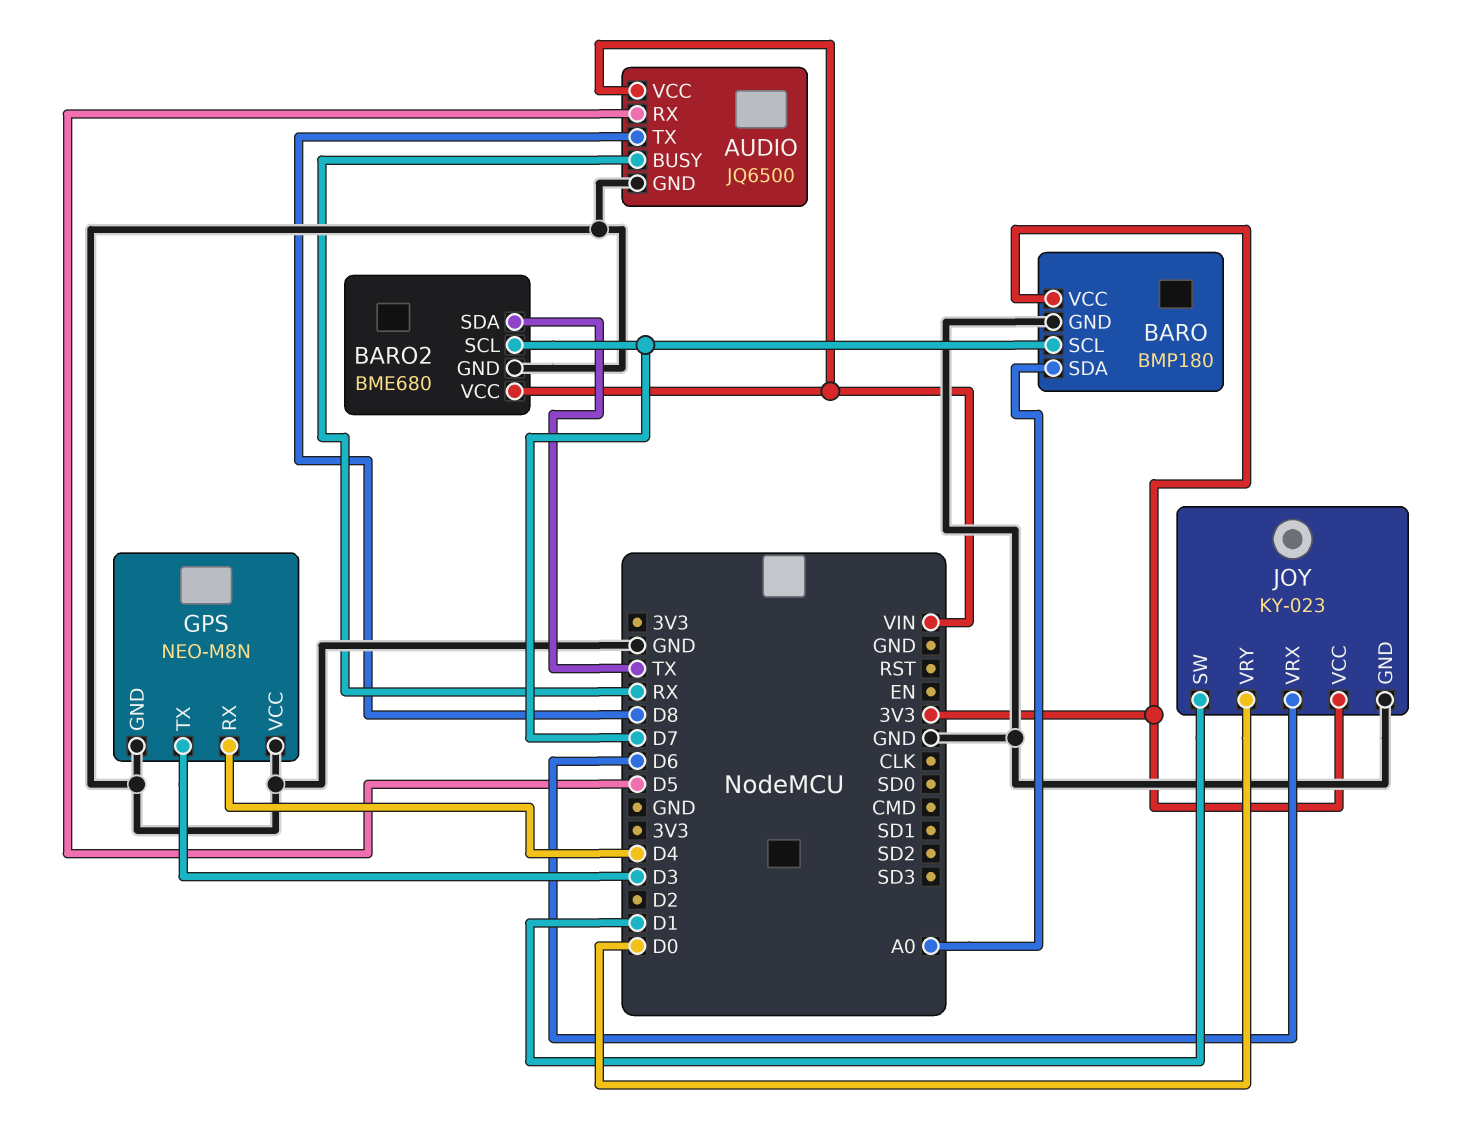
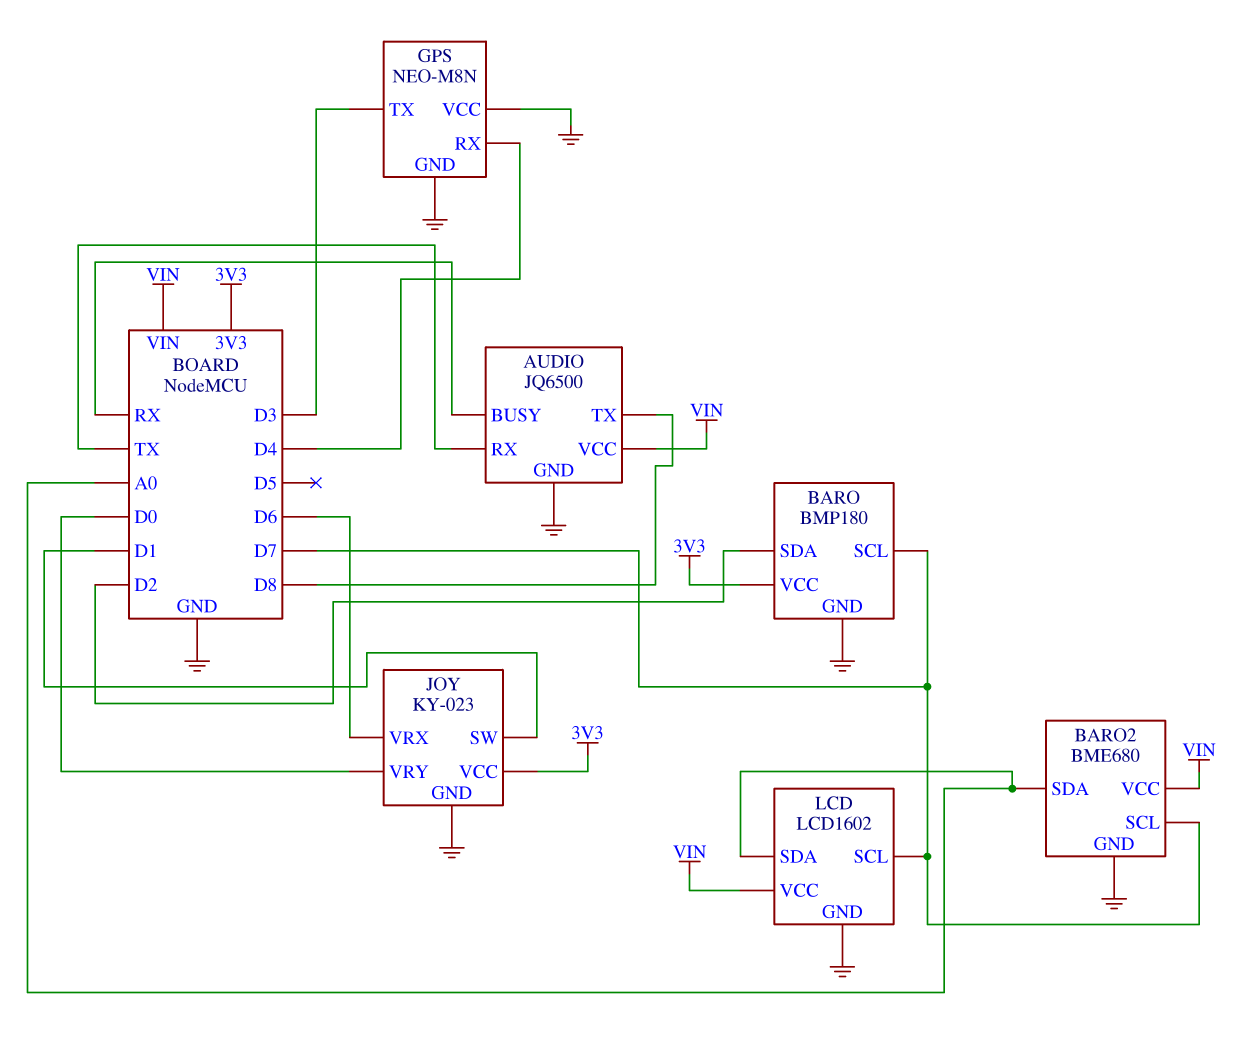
AUDIO pin RX: D5 -> TX
BARO pin SDA: A0 -> D2
BARO2 pin SDA: TX -> A0
LCD: none -> LCD1602
LCD pin GND: none -> GND
LCD pin SCL: none -> D7
LCD pin SDA: none -> A0
LCD pin VCC: none -> VIN

